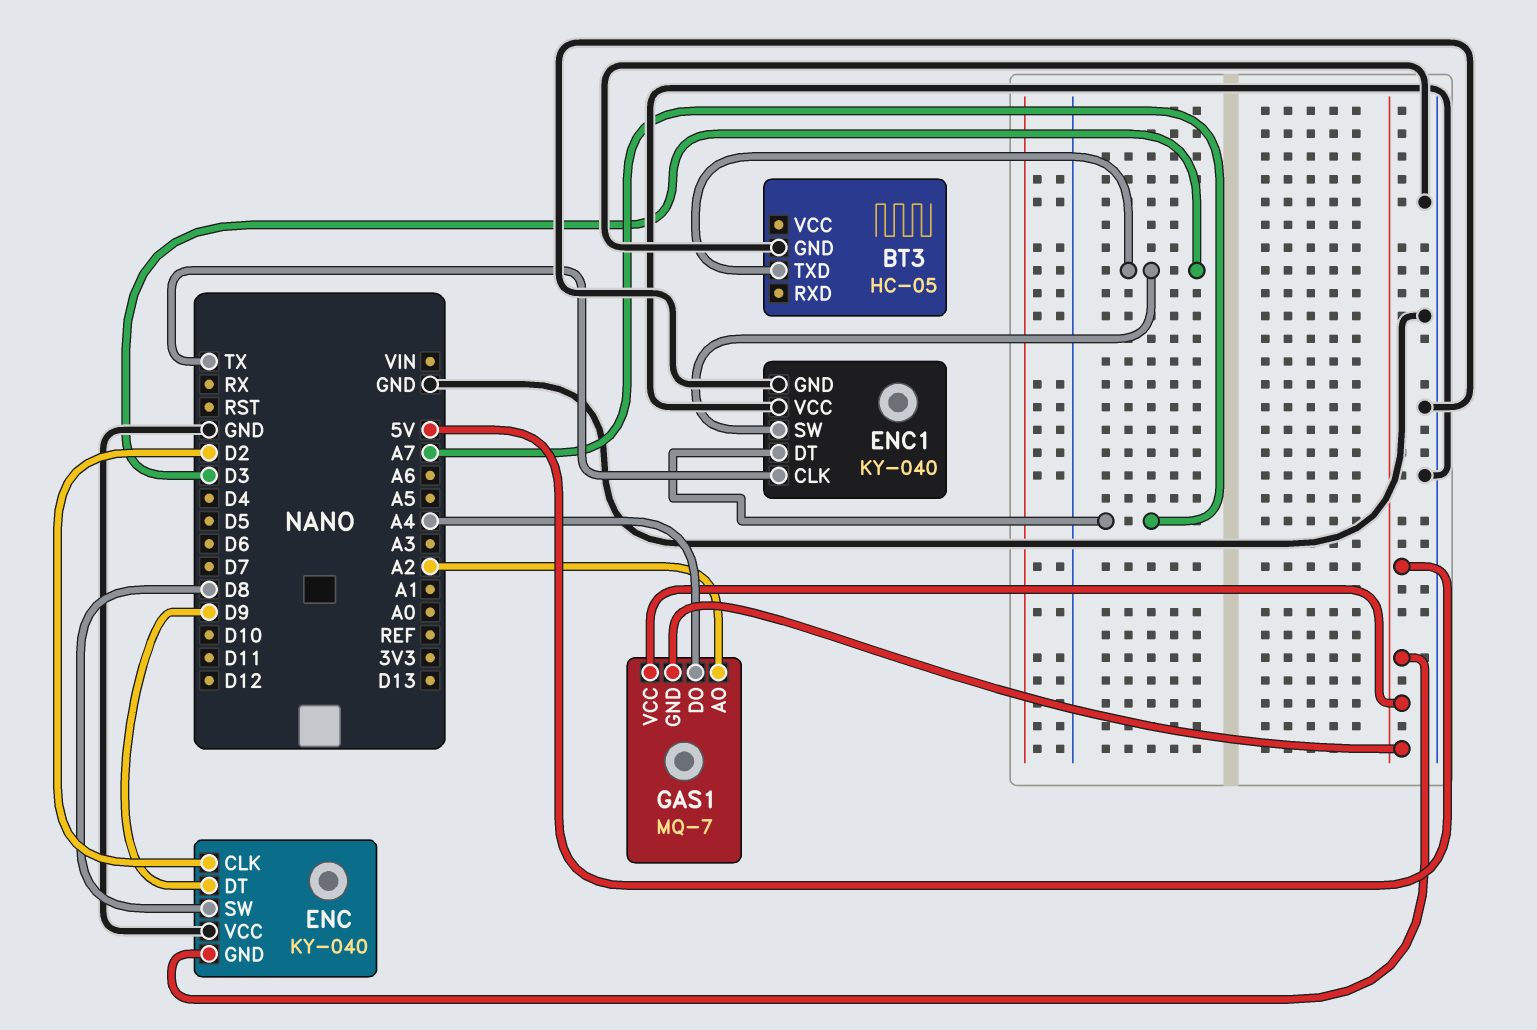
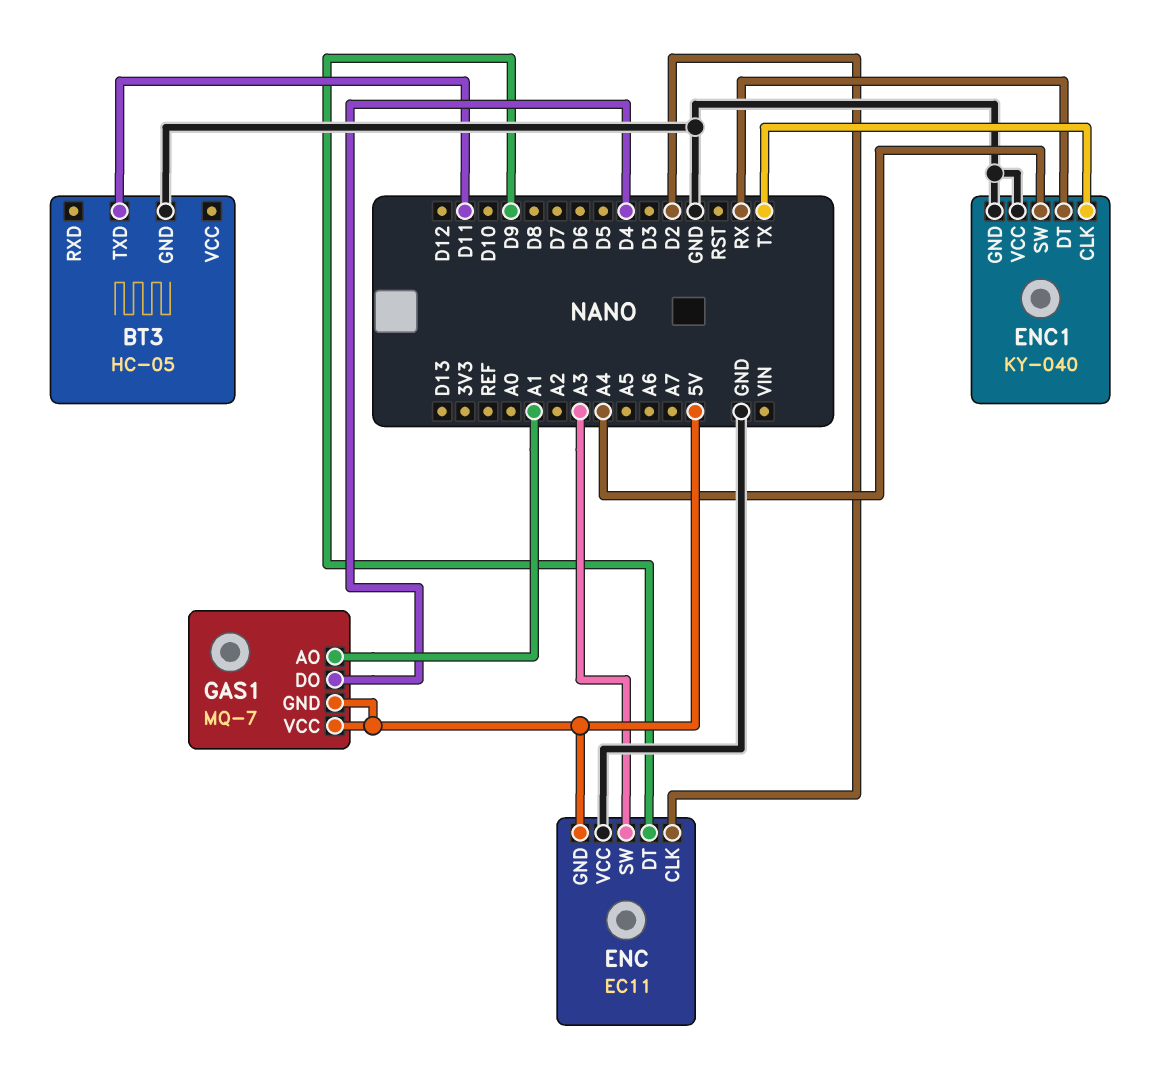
BT3 pin TXD: D3 -> D11
ENC: KY-040 -> EC11
ENC pin SW: D8 -> A3
ENC1 pin DT: A7 -> RX
ENC1 pin SW: D3 -> A4
GAS1 pin AO: A2 -> A1
GAS1 pin DO: A4 -> D4

